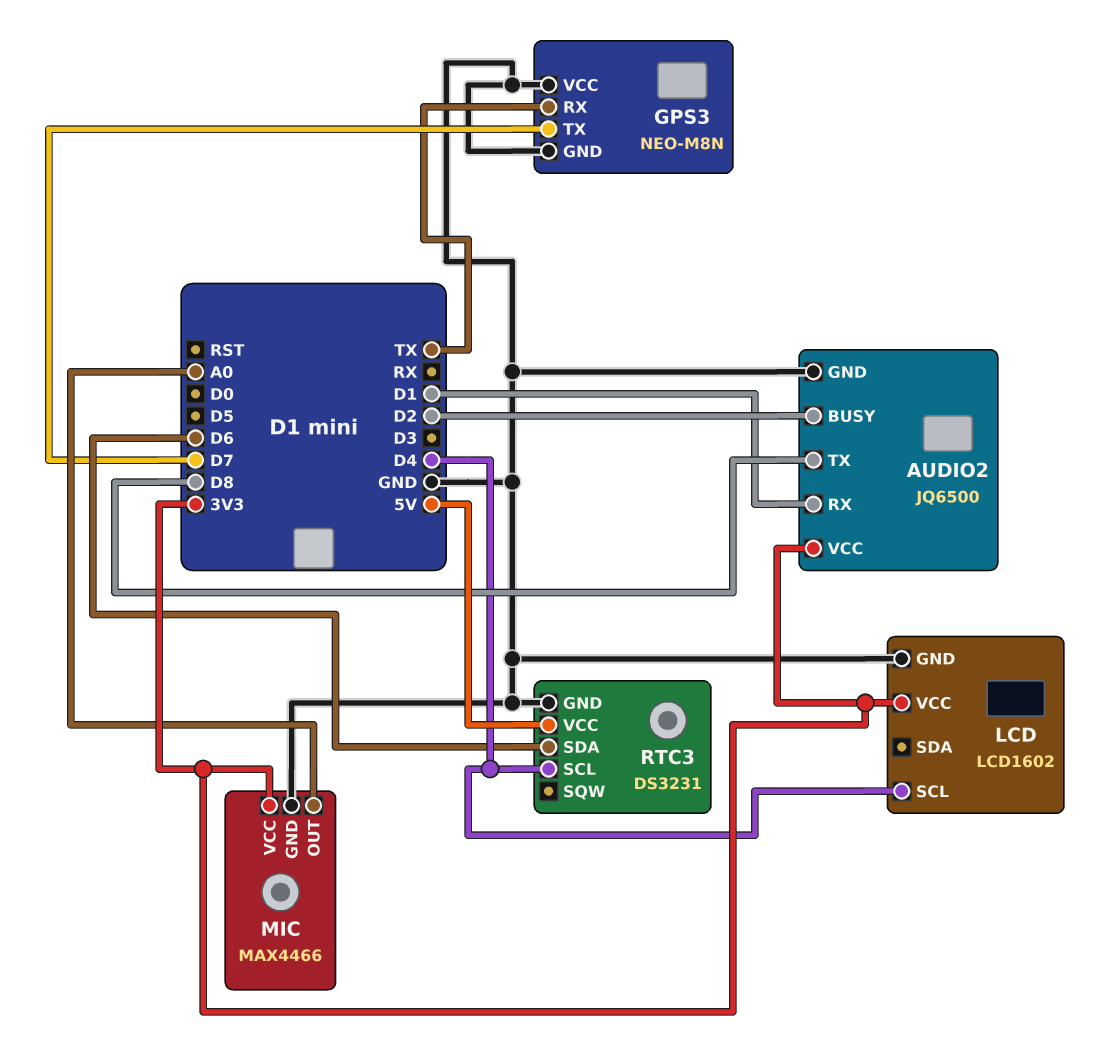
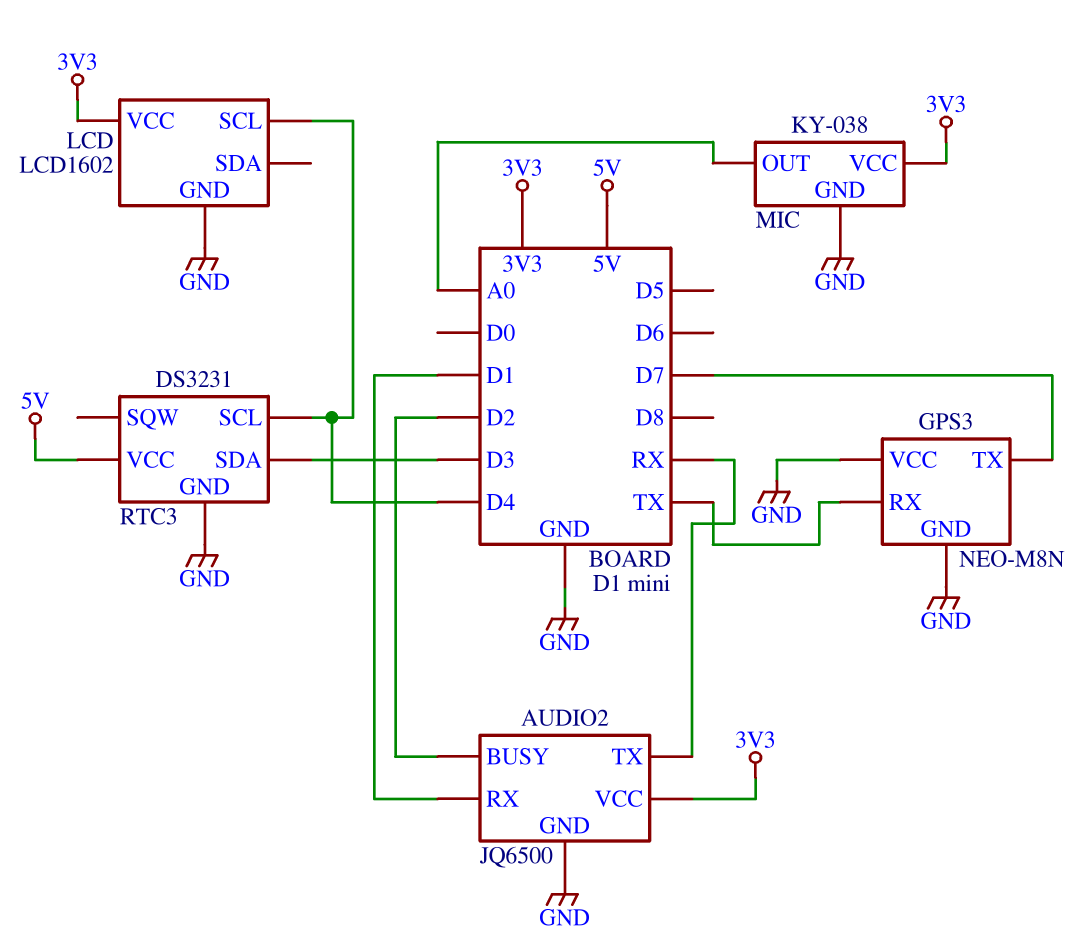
AUDIO2 pin TX: D8 -> RX
MIC: MAX4466 -> KY-038
RTC3 pin SDA: D6 -> D3

